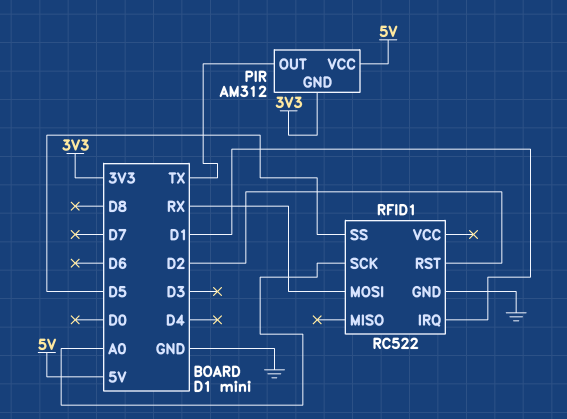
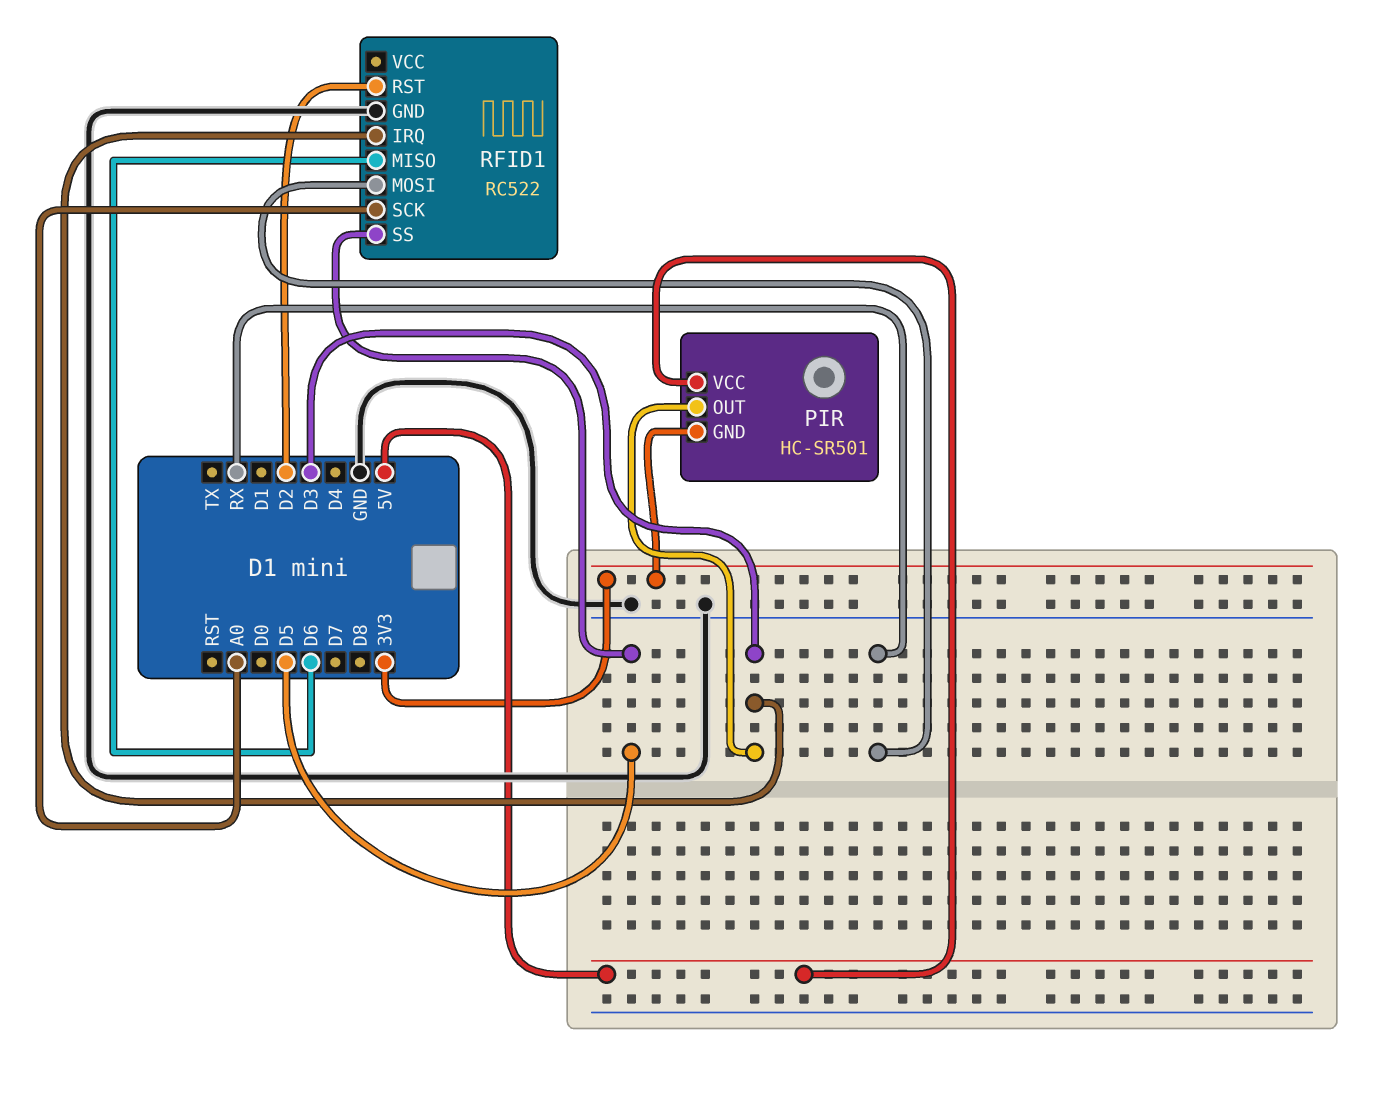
PIR: AM312 -> HC-SR501
PIR pin OUT: TX -> D3
RFID1 pin IRQ: D1 -> D3
RFID1 pin MISO: none -> D6

